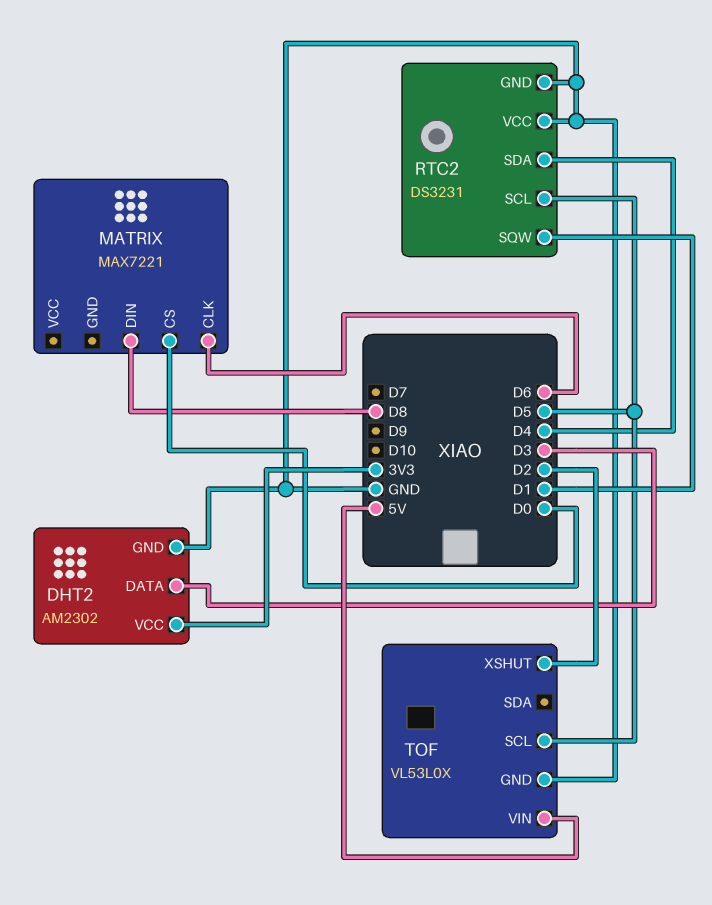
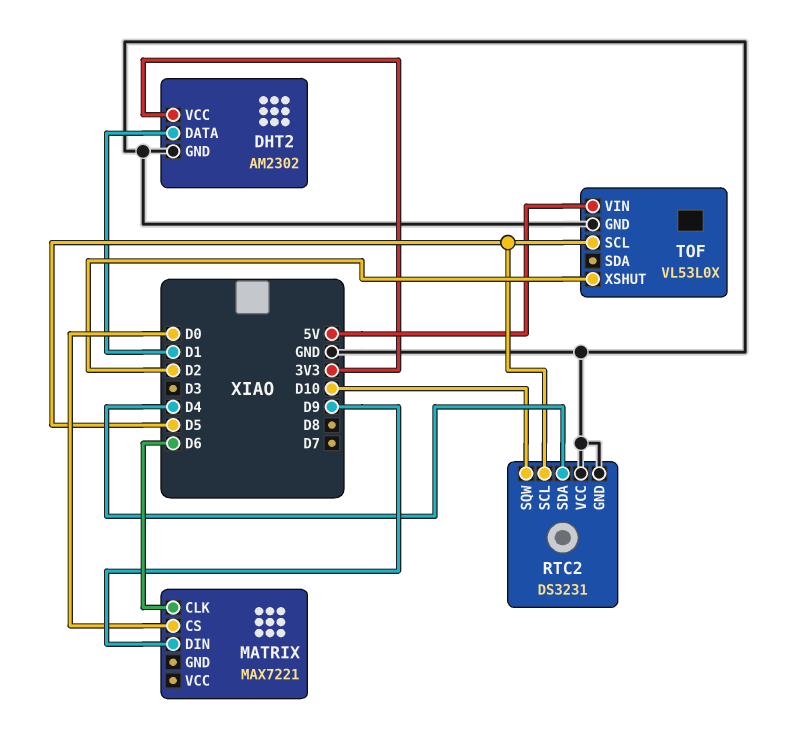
DHT2 pin DATA: D3 -> D1
MATRIX pin DIN: D8 -> D9
RTC2 pin SQW: D1 -> D10

